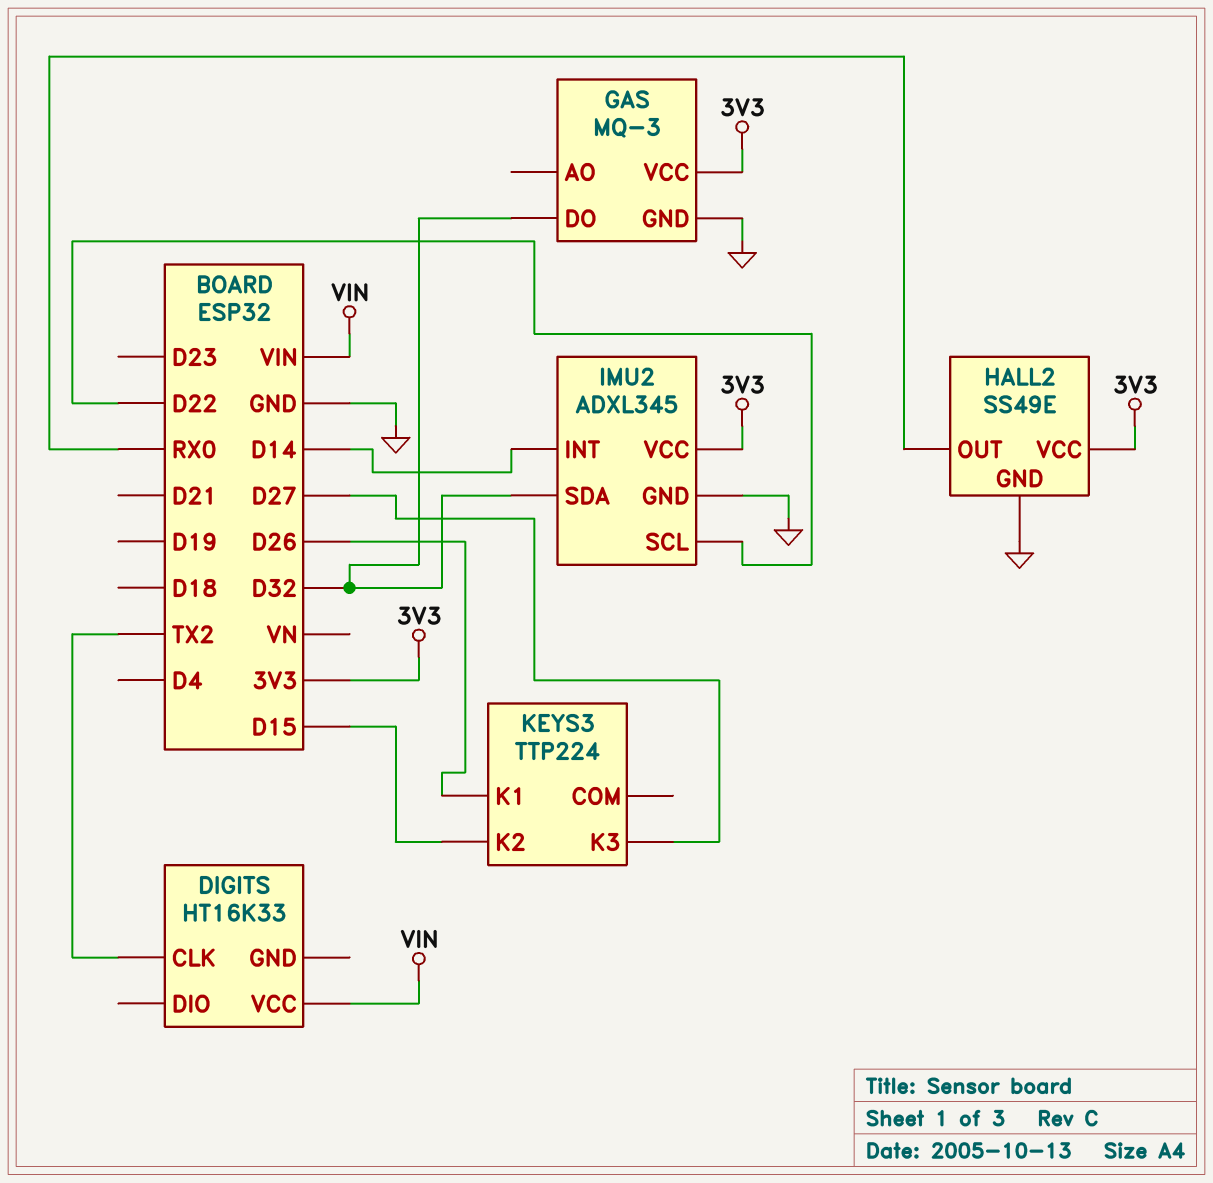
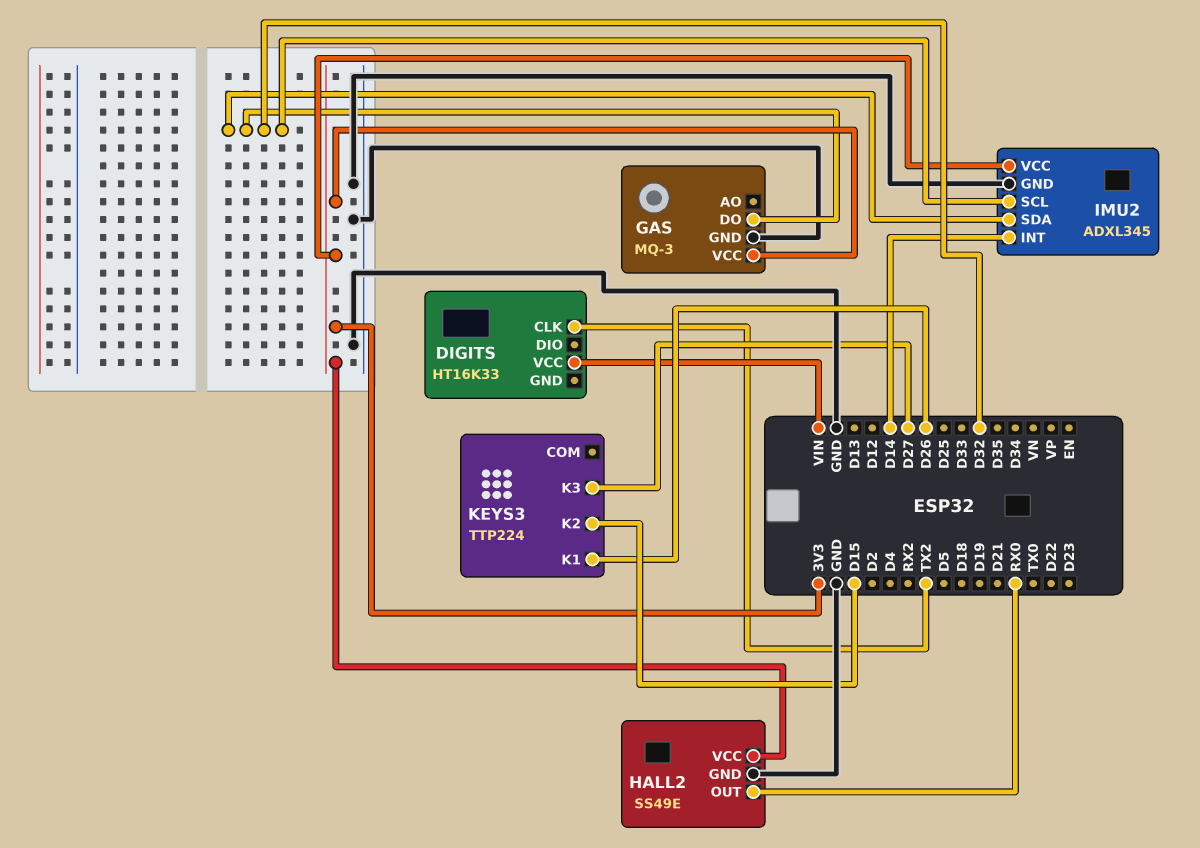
IMU2 pin SCL: D22 -> D32

